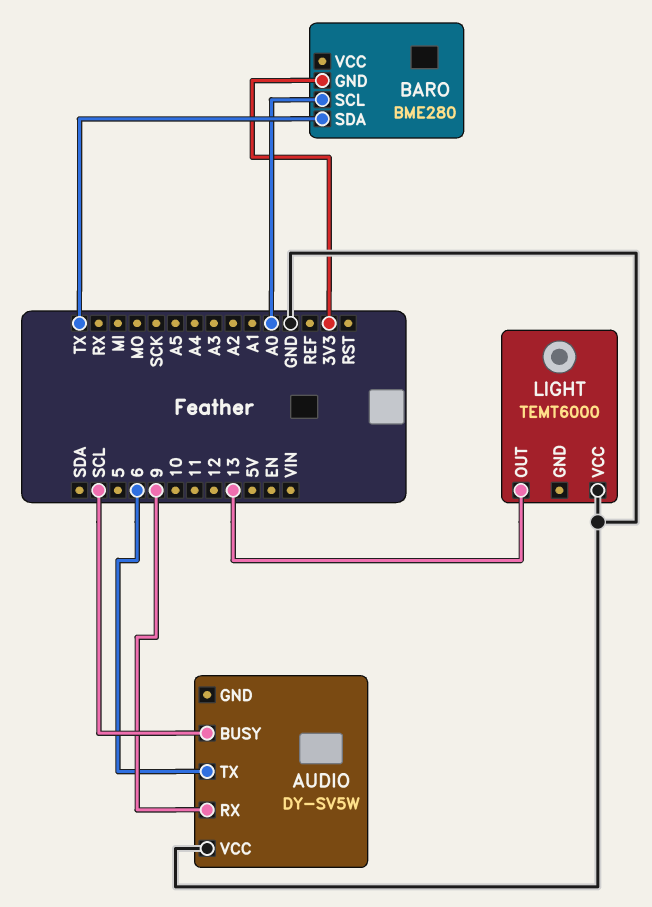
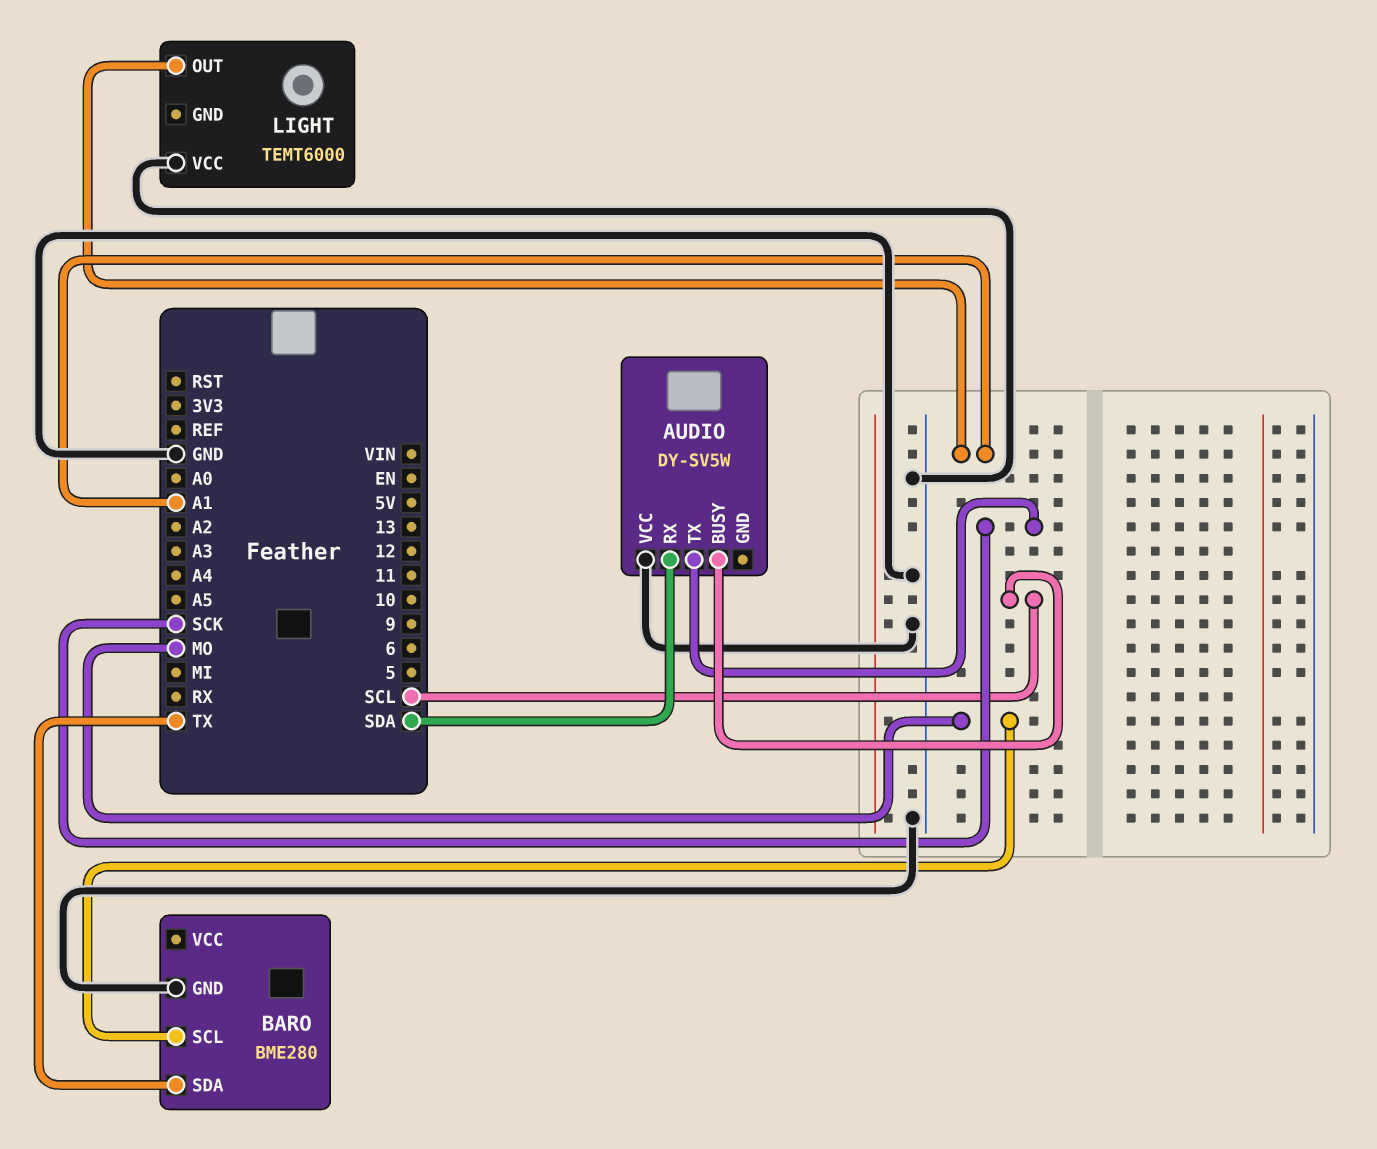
AUDIO pin RX: 9 -> SDA
AUDIO pin TX: 6 -> SCK
BARO pin GND: 3V3 -> GND
BARO pin SCL: A0 -> MO
LIGHT pin OUT: 13 -> A1

